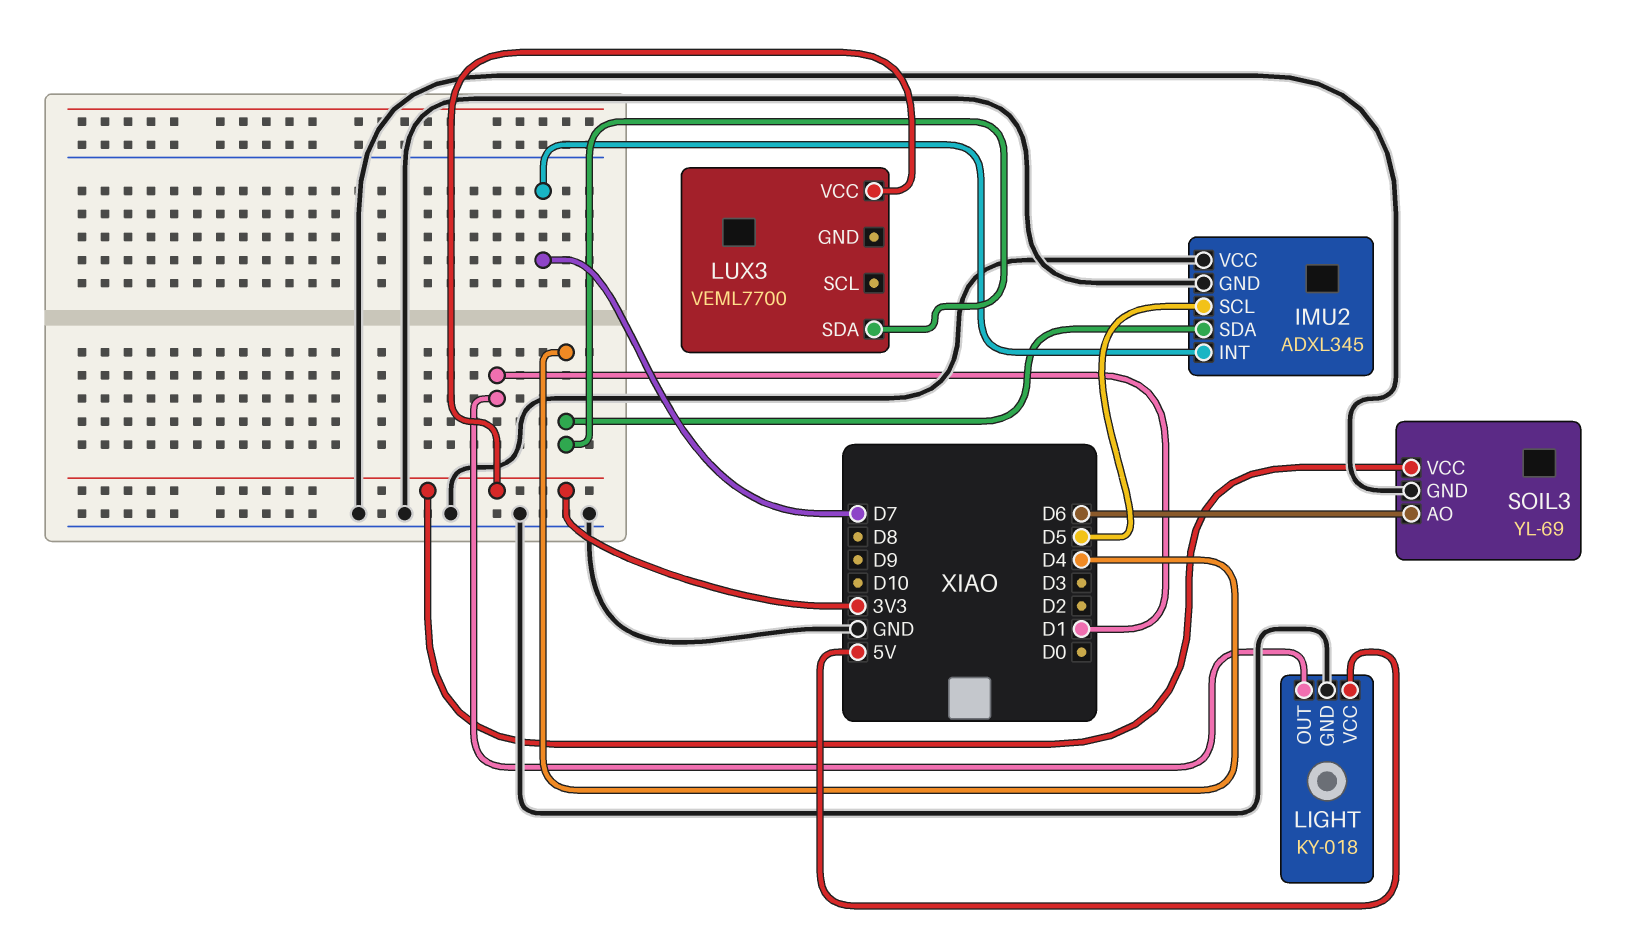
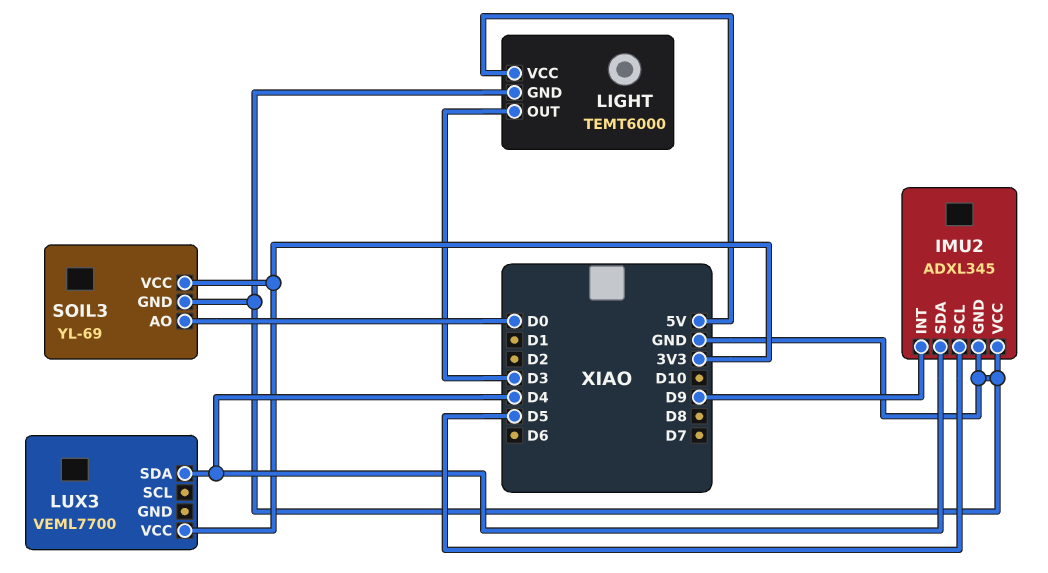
IMU2 pin INT: D7 -> D9
LIGHT: KY-018 -> TEMT6000
LIGHT pin OUT: D1 -> D3
SOIL3 pin AO: D6 -> D0

